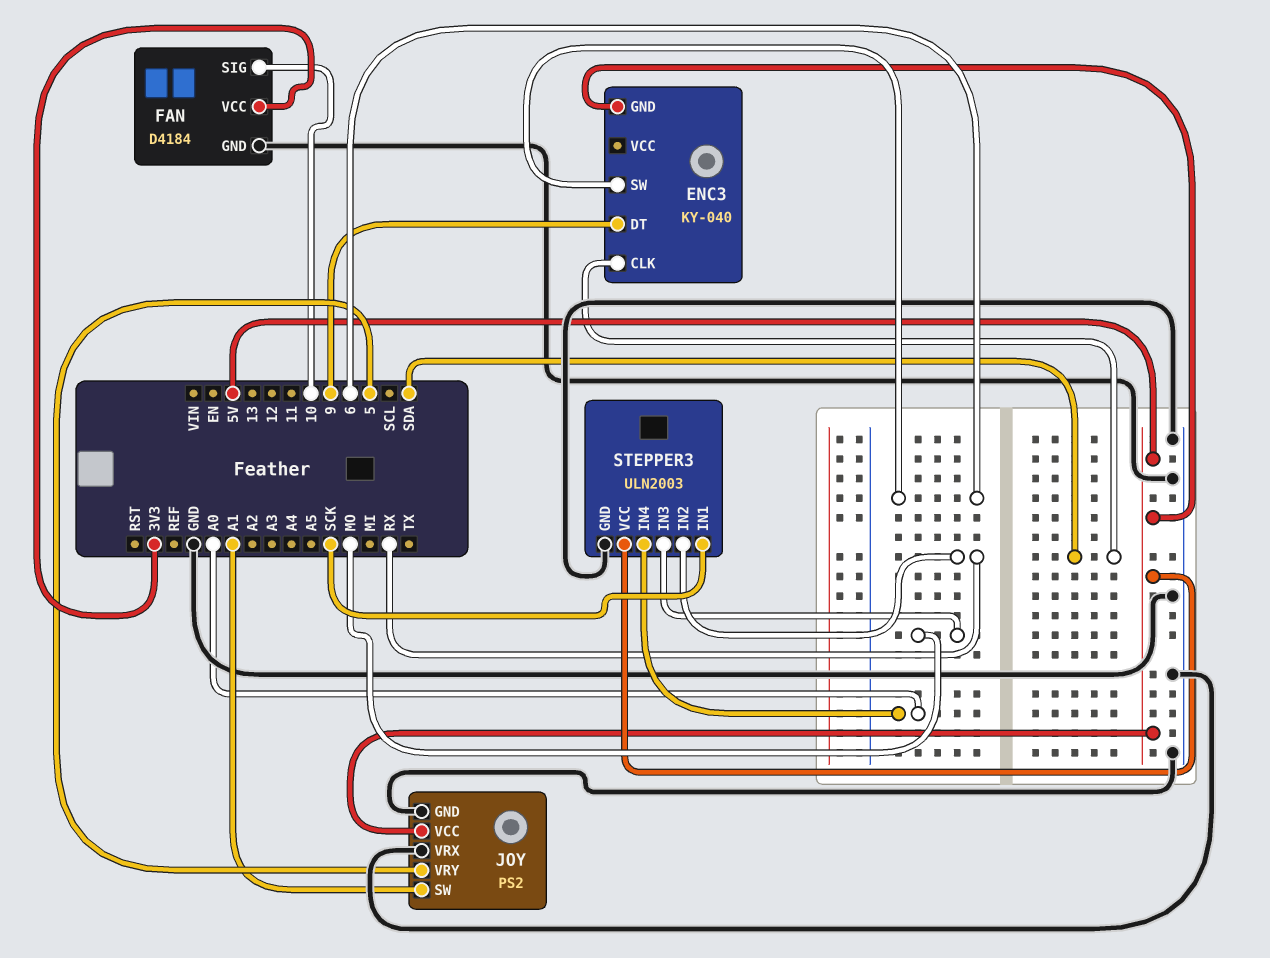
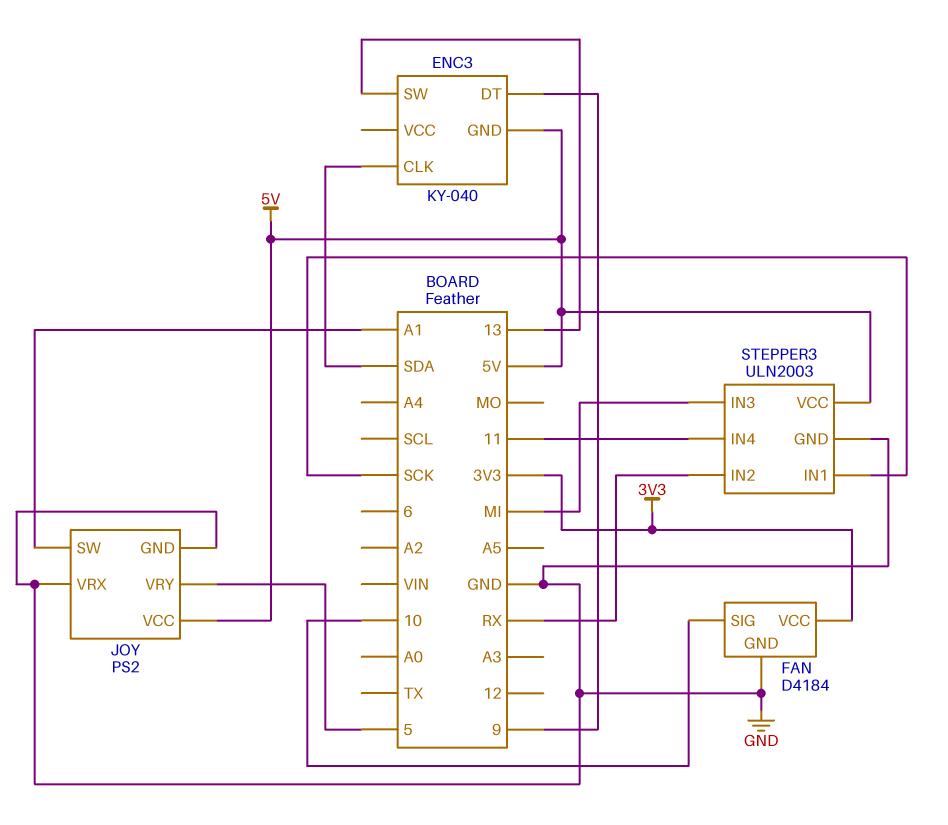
ENC3 pin SW: 6 -> 13
STEPPER3 pin IN3: MO -> MI
STEPPER3 pin IN4: A0 -> 11

